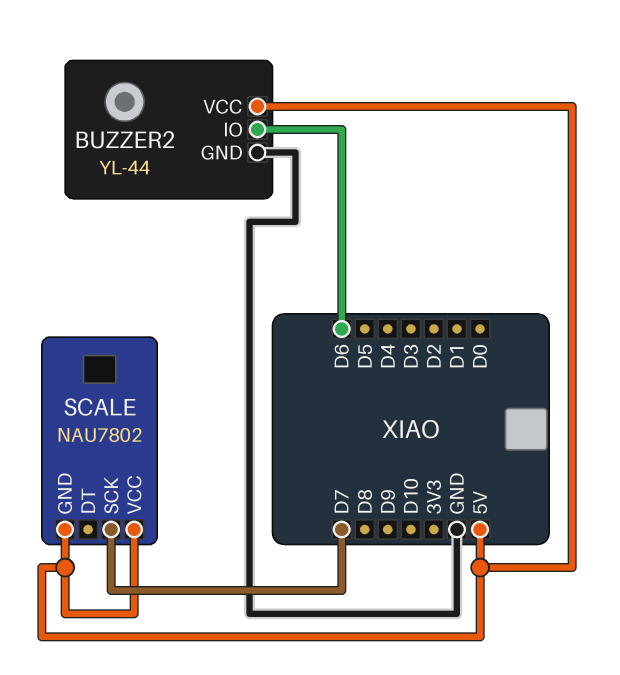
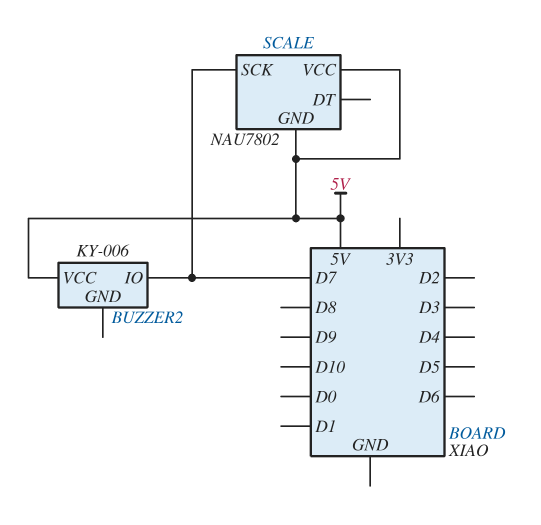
BUZZER2: YL-44 -> KY-006
BUZZER2 pin GND: GND -> none
BUZZER2 pin IO: D6 -> D7

